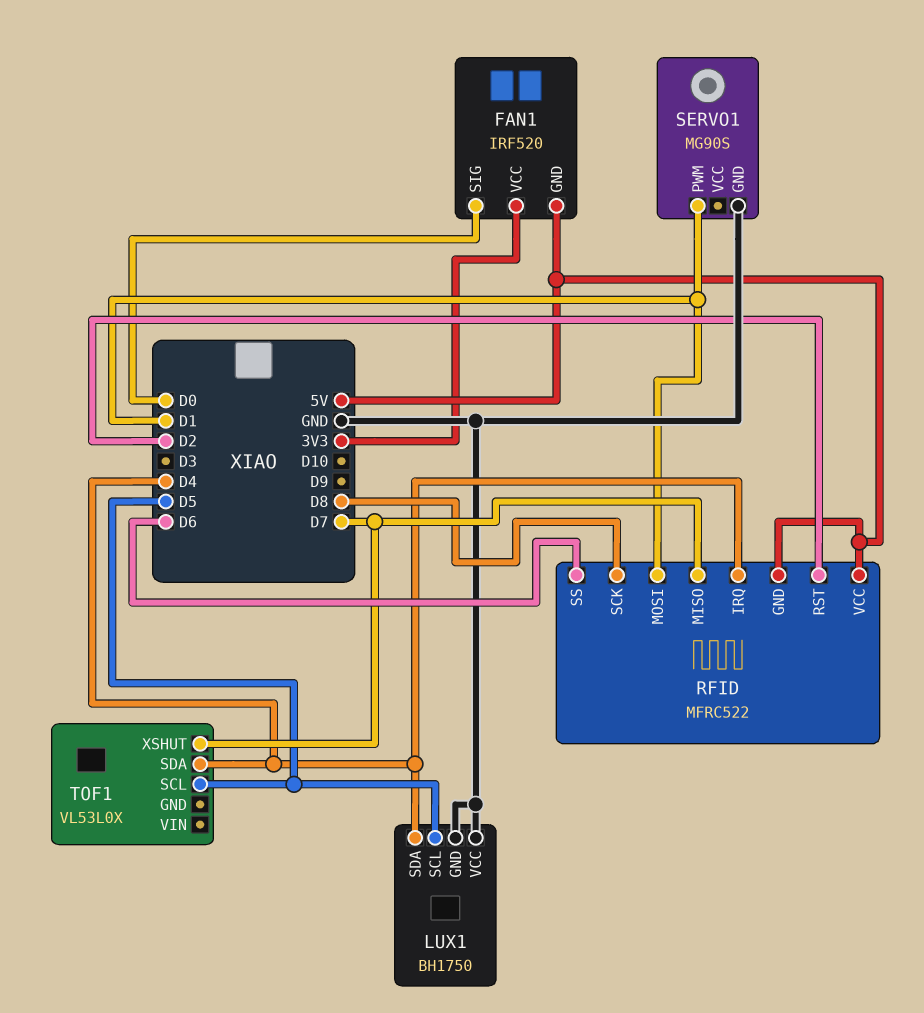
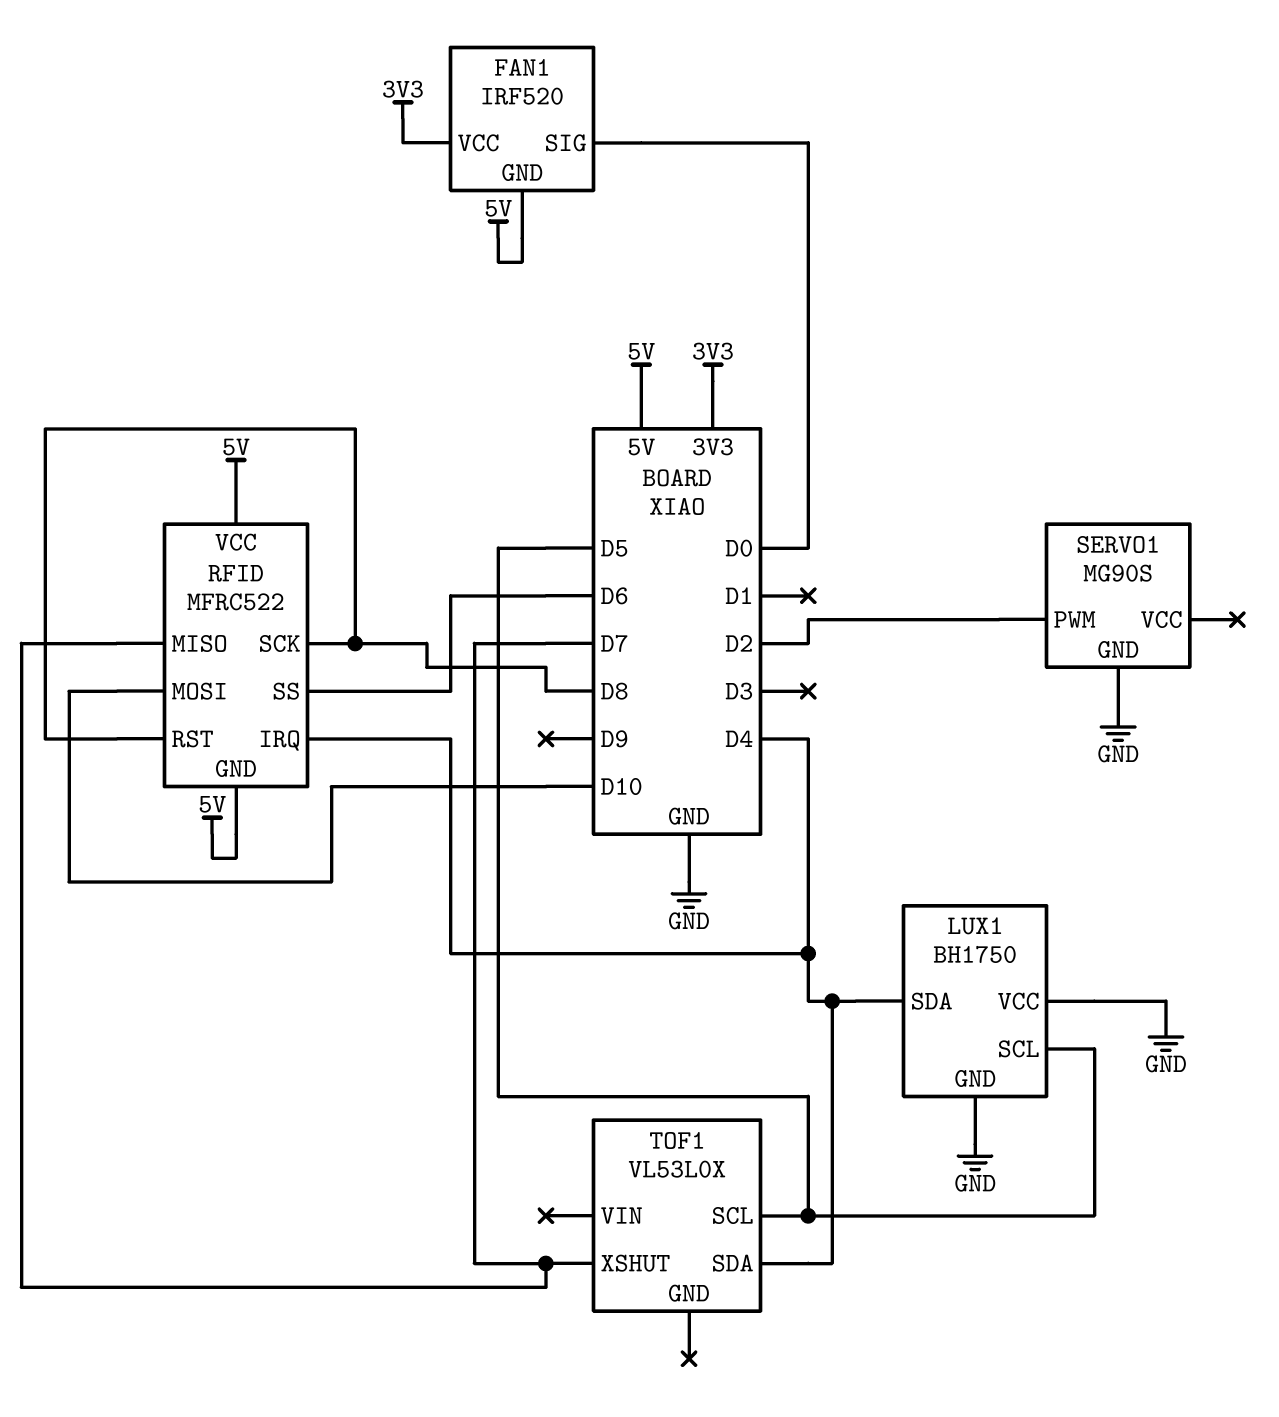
RFID pin MOSI: D1 -> D10
RFID pin RST: D2 -> D8
SERVO1 pin PWM: D1 -> D2

